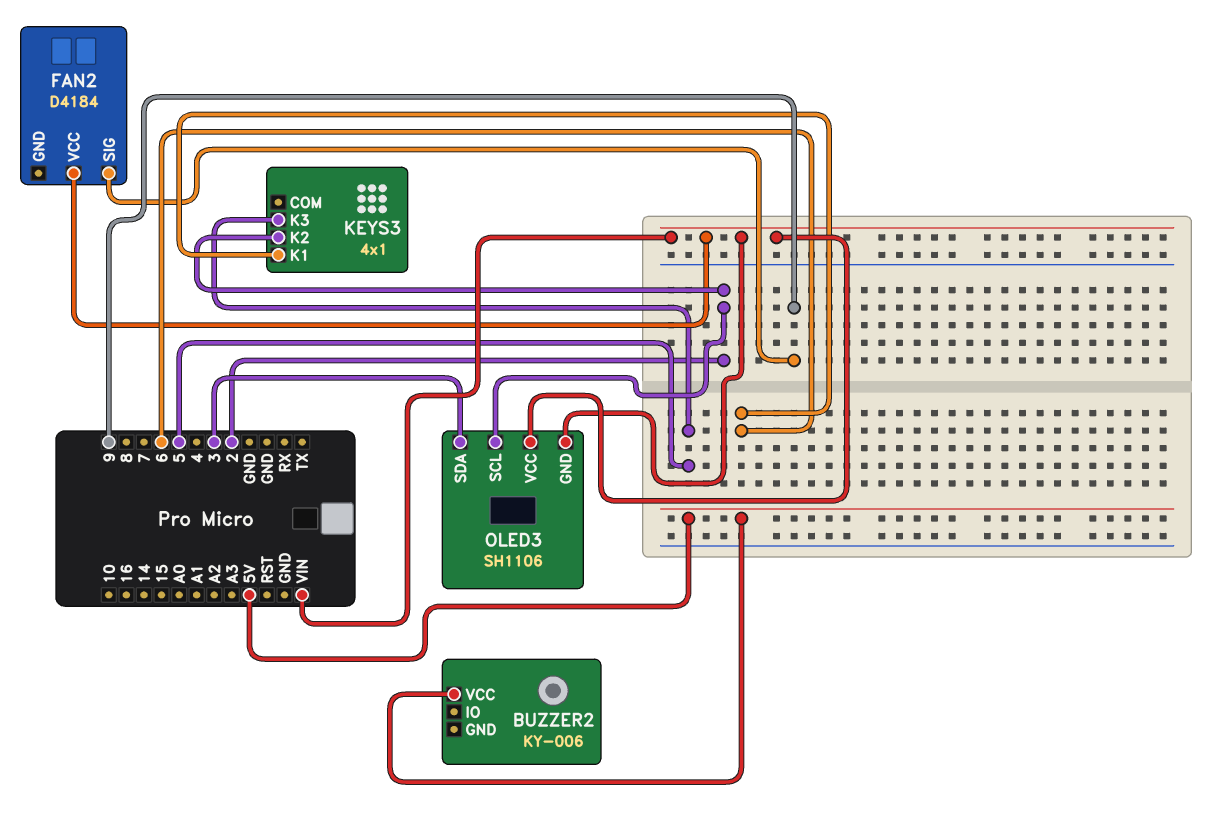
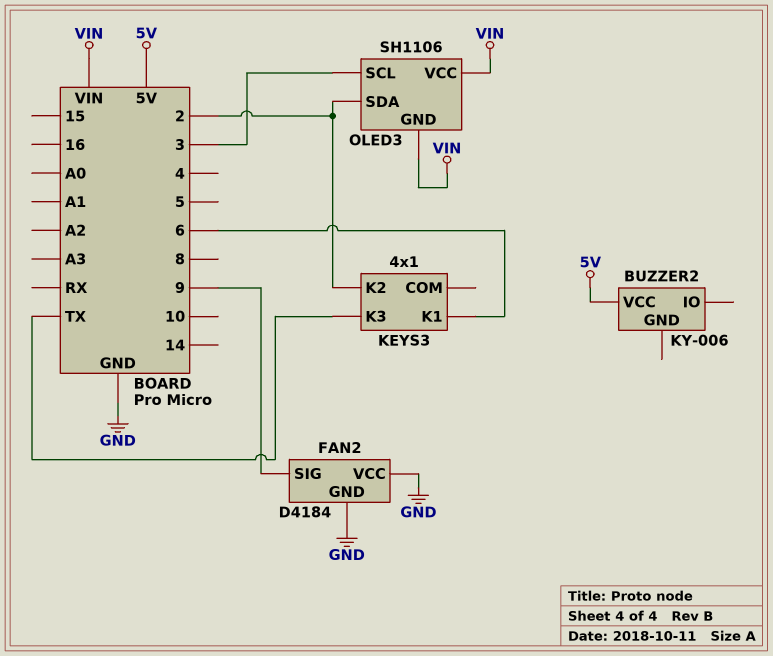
FAN2 pin GND: none -> GND
FAN2 pin VCC: VIN -> GND
KEYS3 pin K3: 5 -> TX
OLED3 pin SCL: 2 -> 3
OLED3 pin SDA: 3 -> 2

